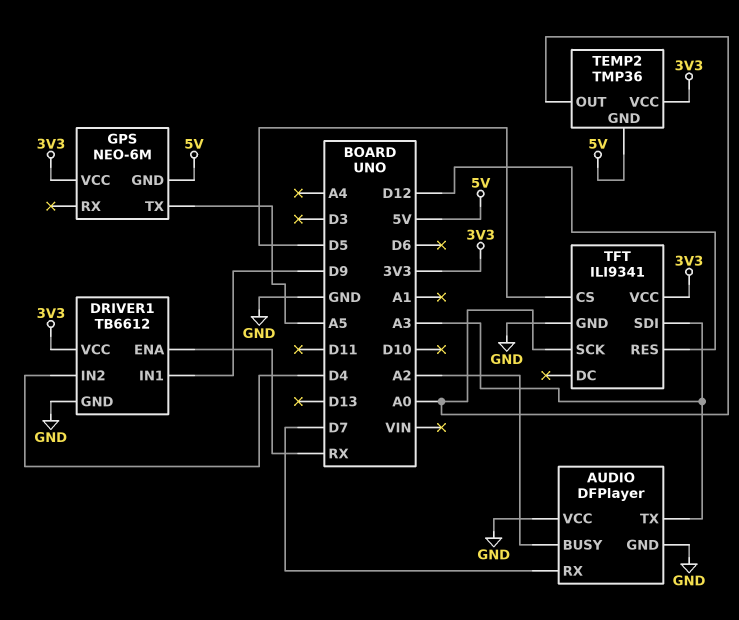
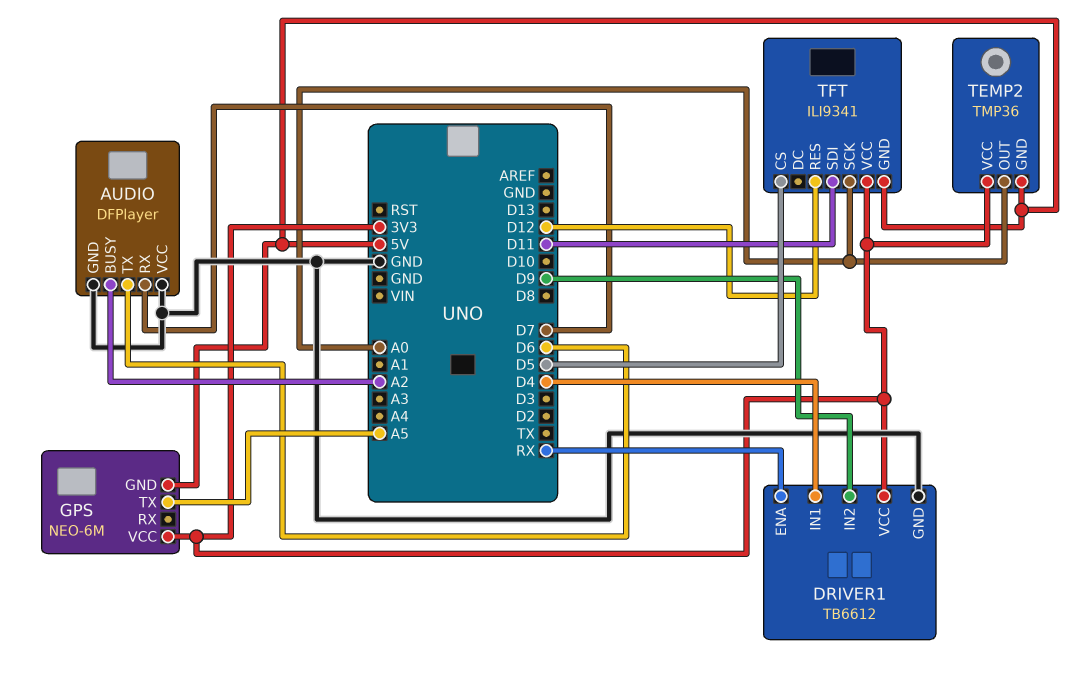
AUDIO pin TX: A3 -> D6
DRIVER1 pin IN1: D9 -> D4
DRIVER1 pin IN2: D4 -> D9
TFT pin GND: GND -> 5V
TFT pin SDI: A3 -> D11

